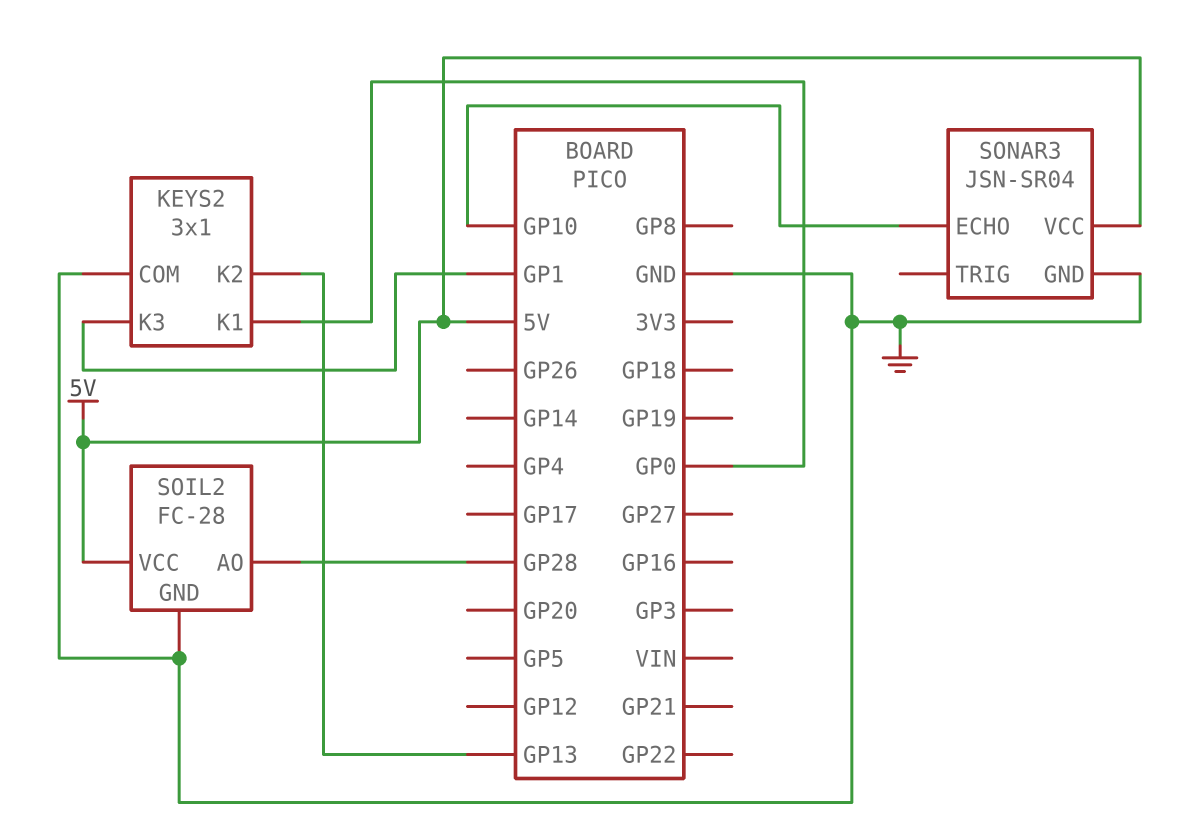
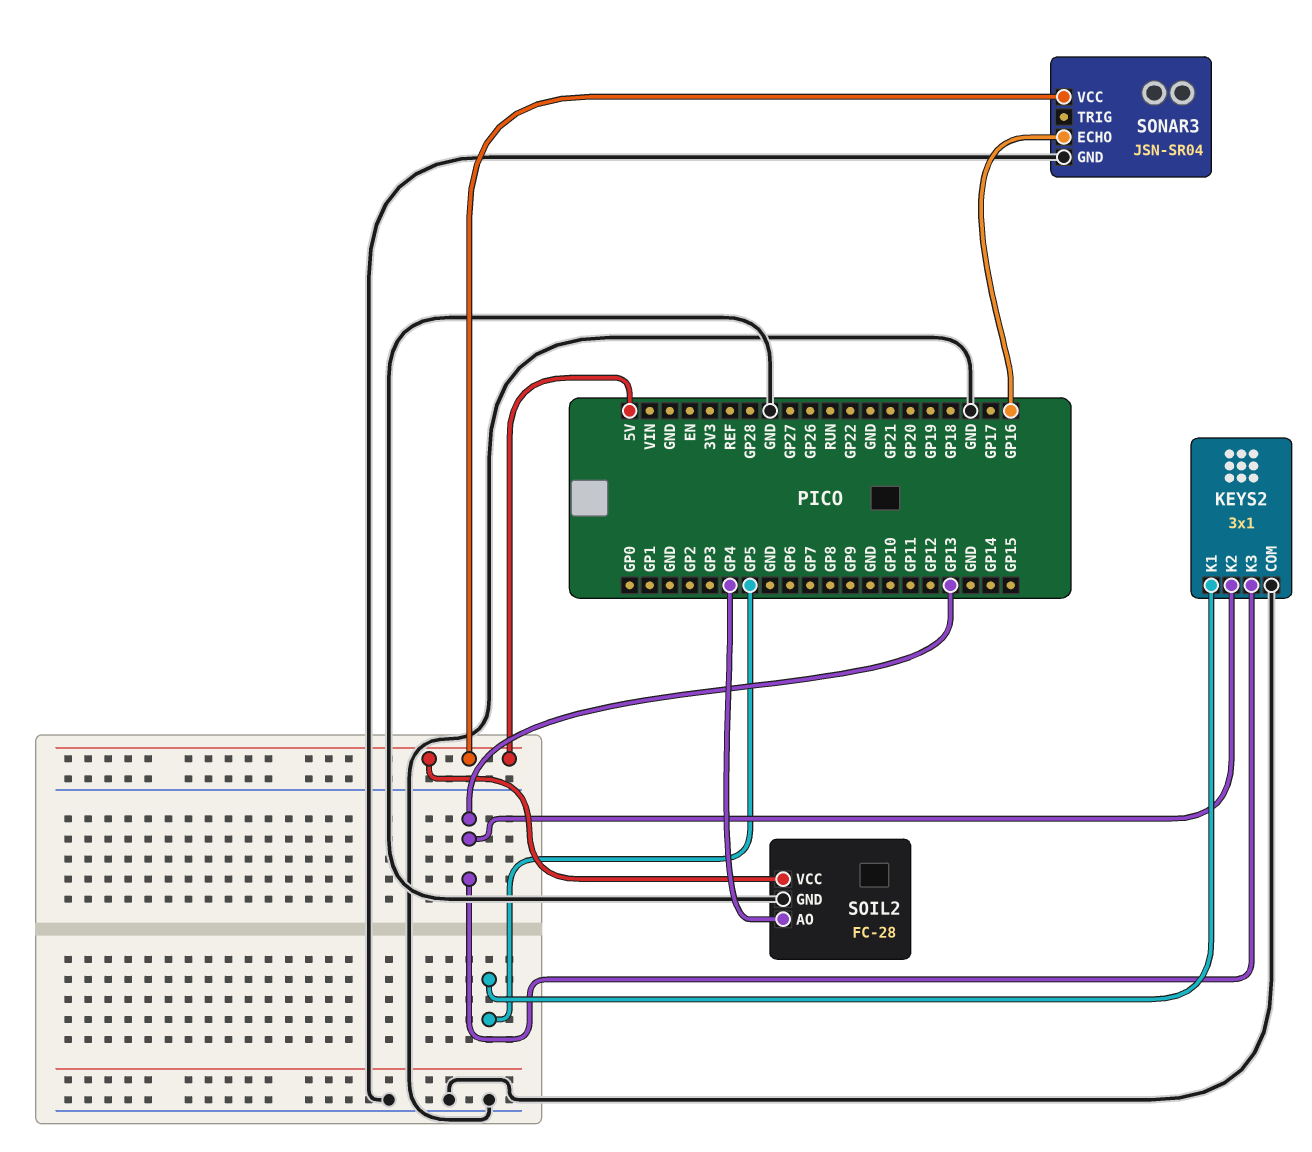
KEYS2 pin K1: GP0 -> GP5
KEYS2 pin K3: GP1 -> GP13
SOIL2 pin AO: GP28 -> GP4
SONAR3 pin ECHO: GP10 -> GP16

